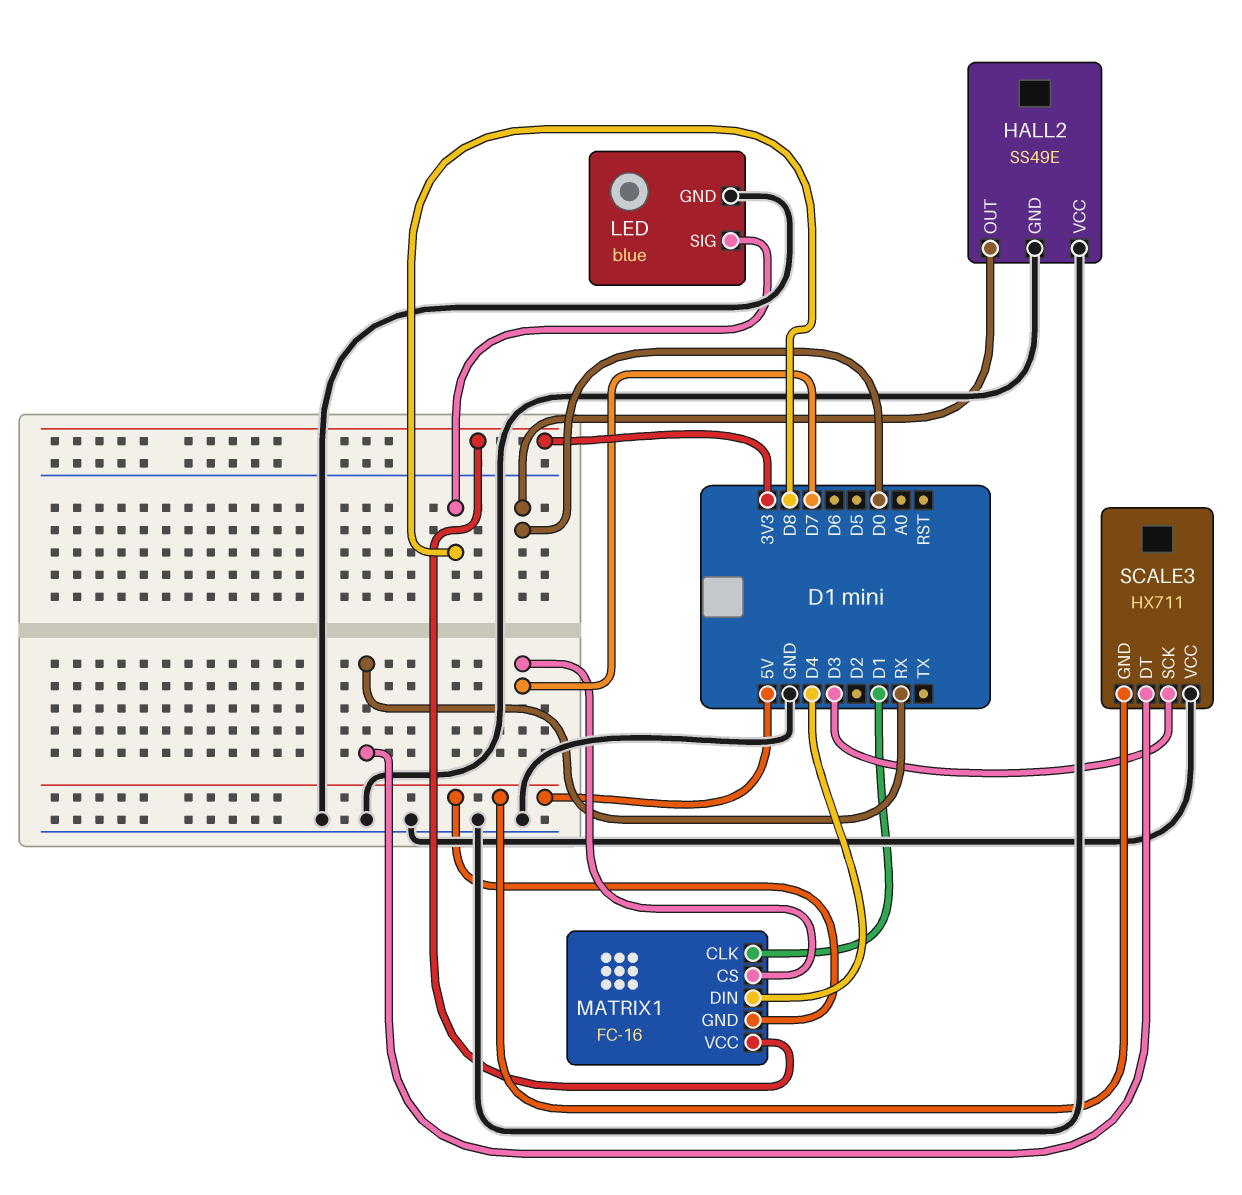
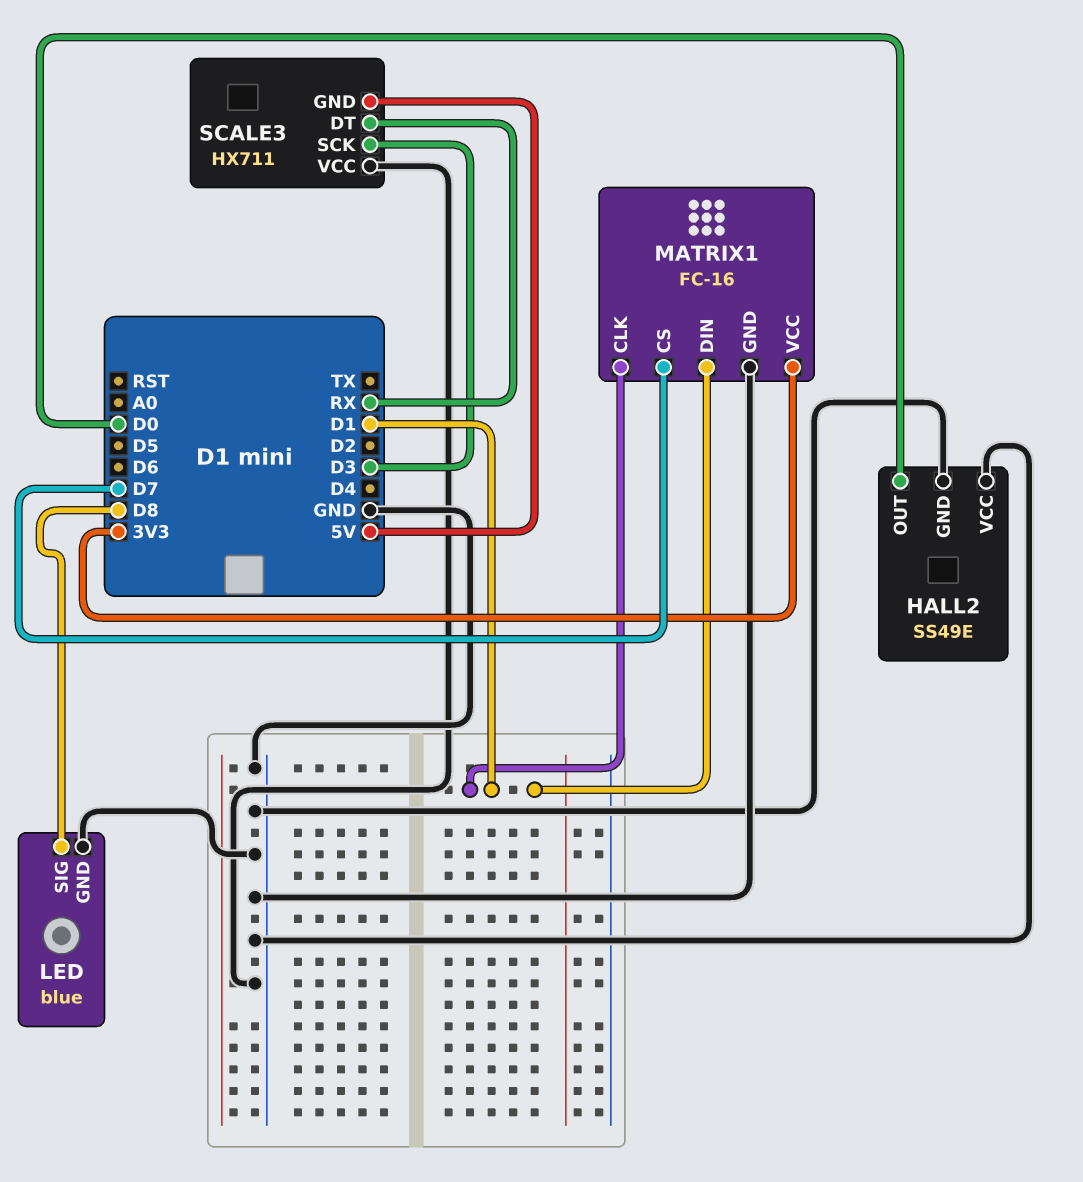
MATRIX1 pin DIN: D4 -> D1
MATRIX1 pin GND: 5V -> GND

